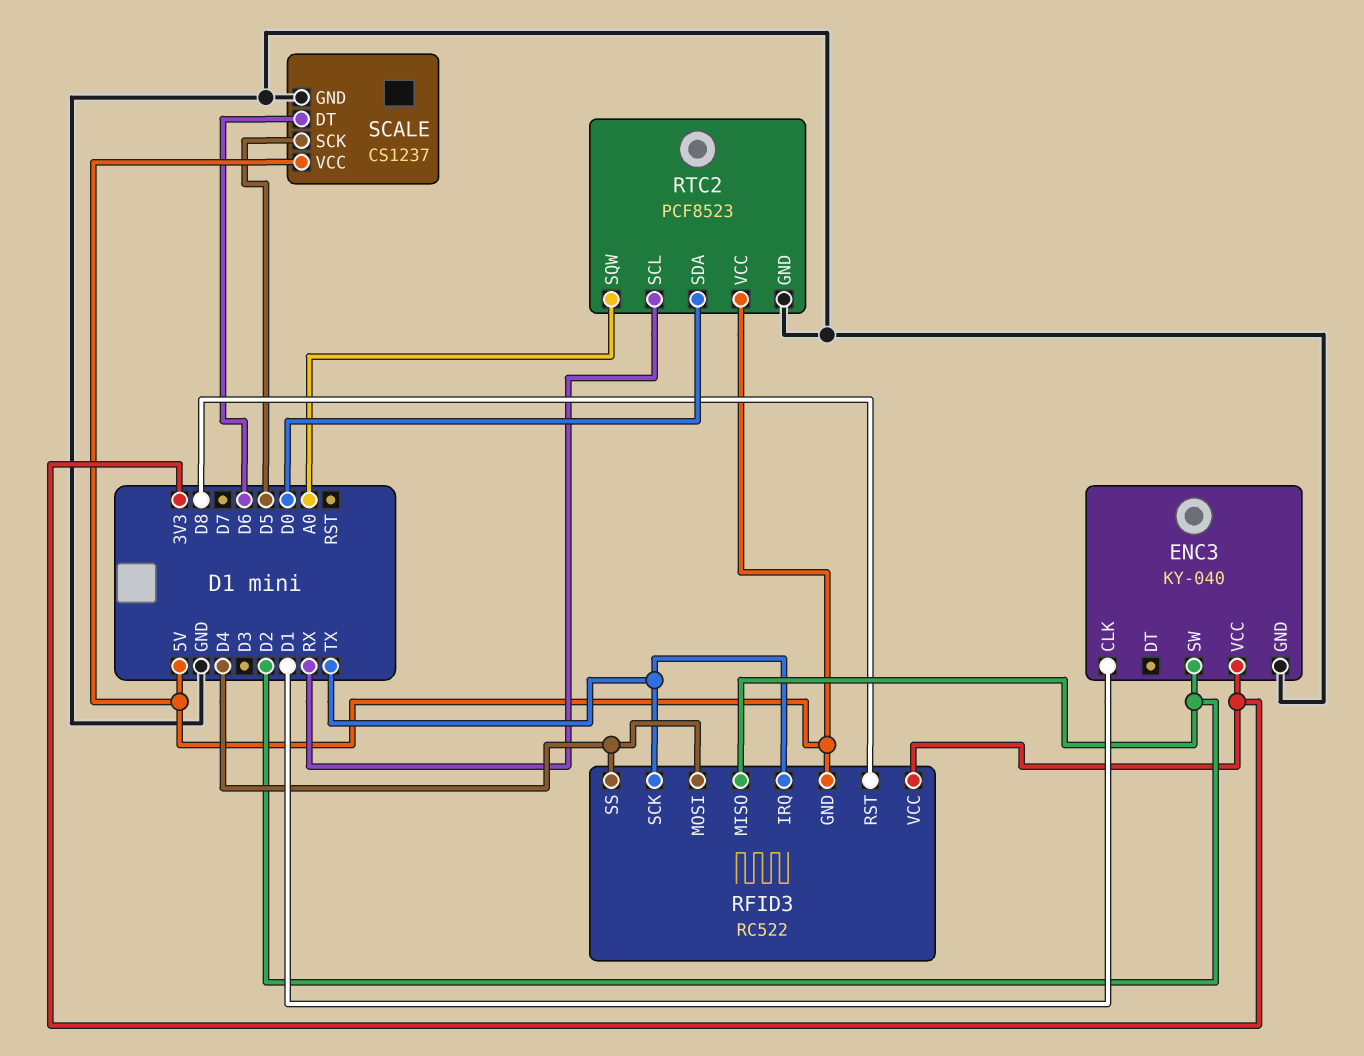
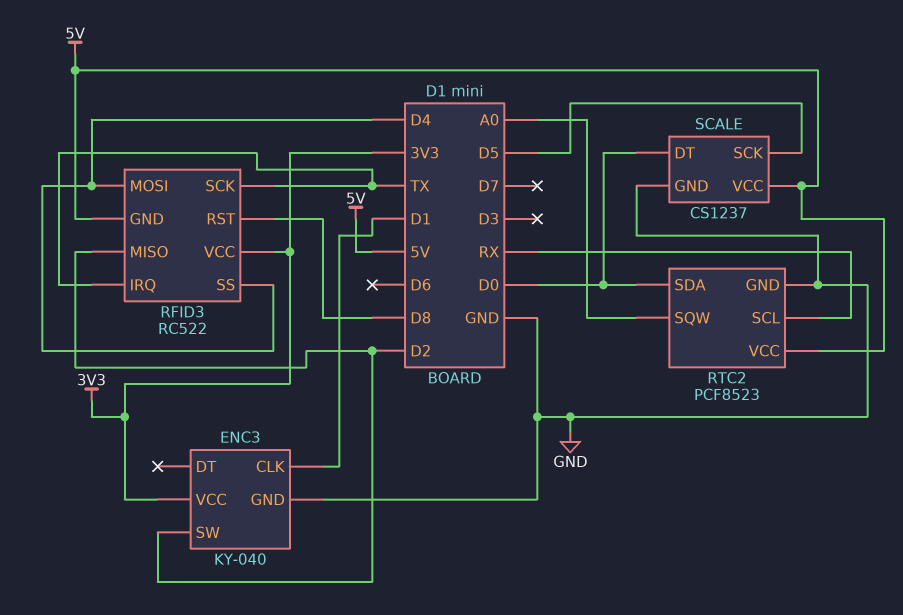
SCALE pin DT: D6 -> D0

